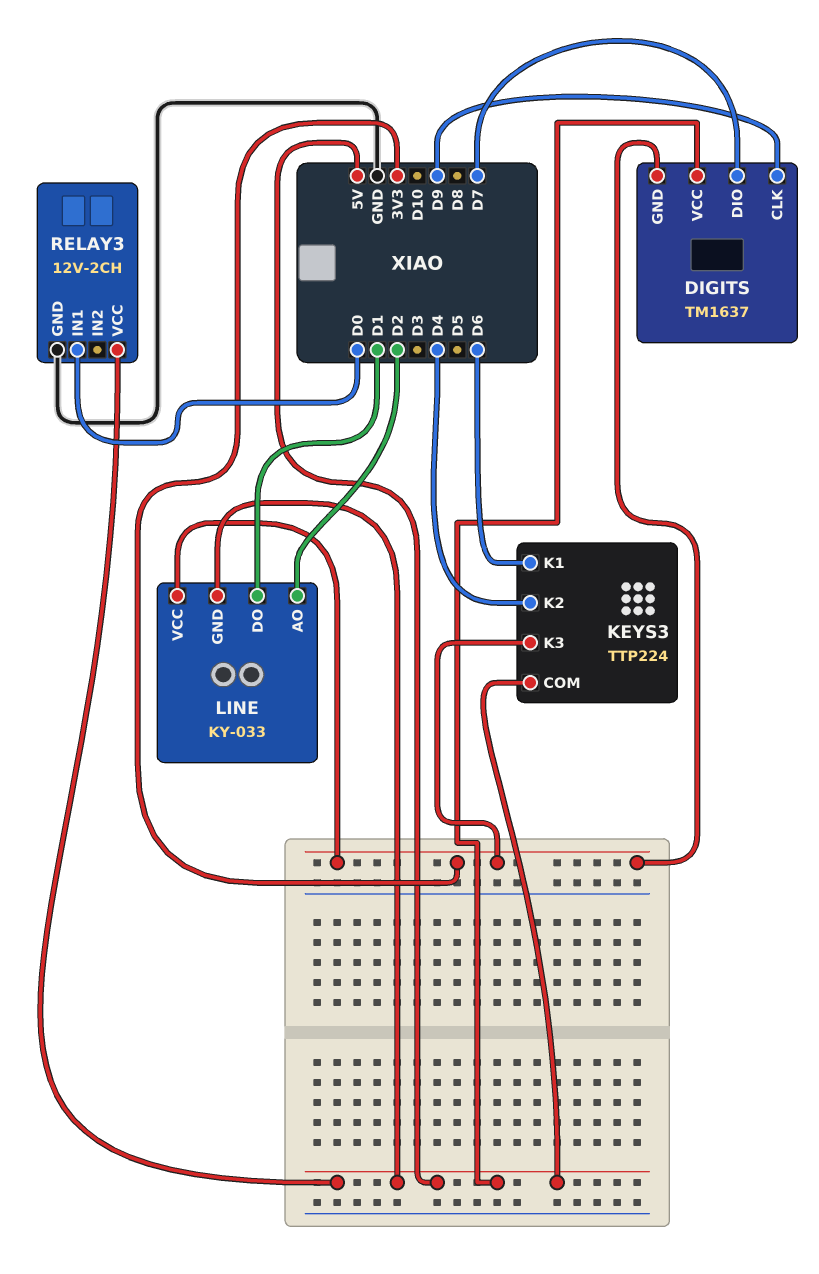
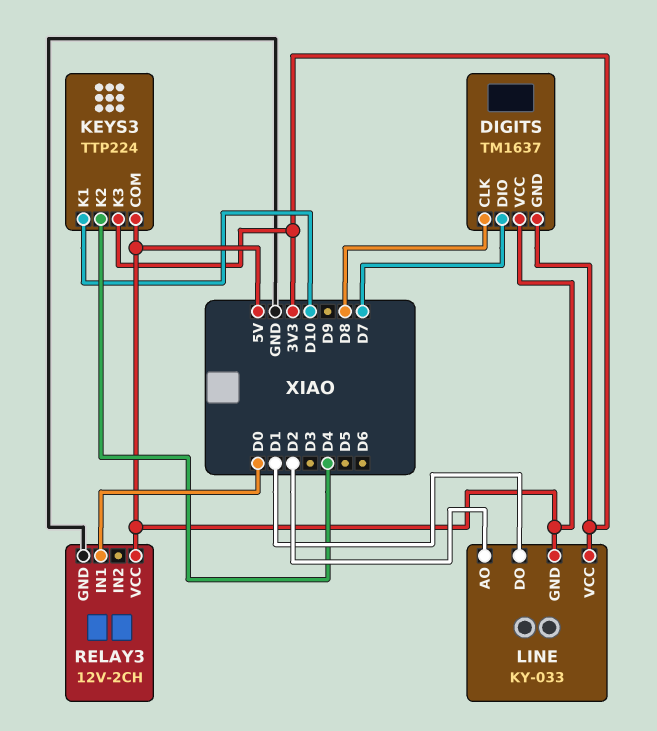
DIGITS pin CLK: D9 -> D8
KEYS3 pin K1: D6 -> D10

